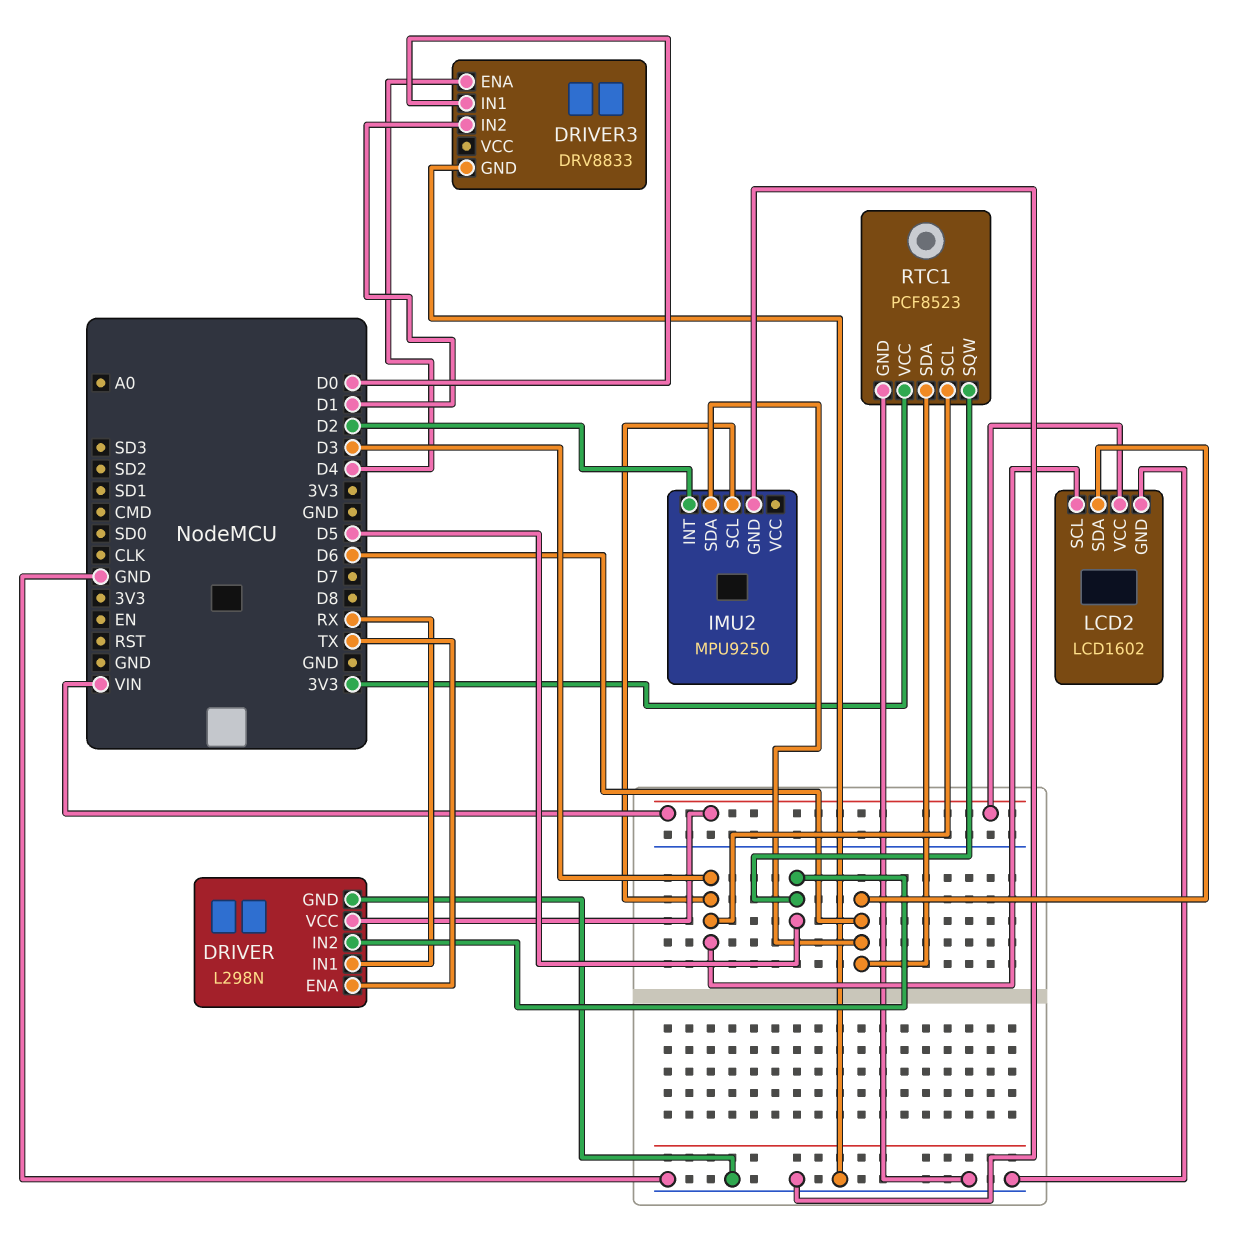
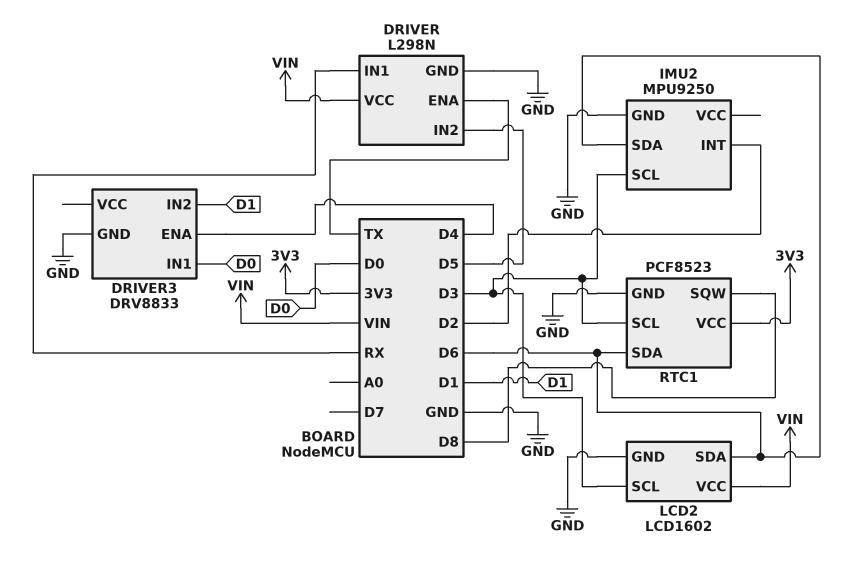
RTC1 pin SQW: D5 -> D8

